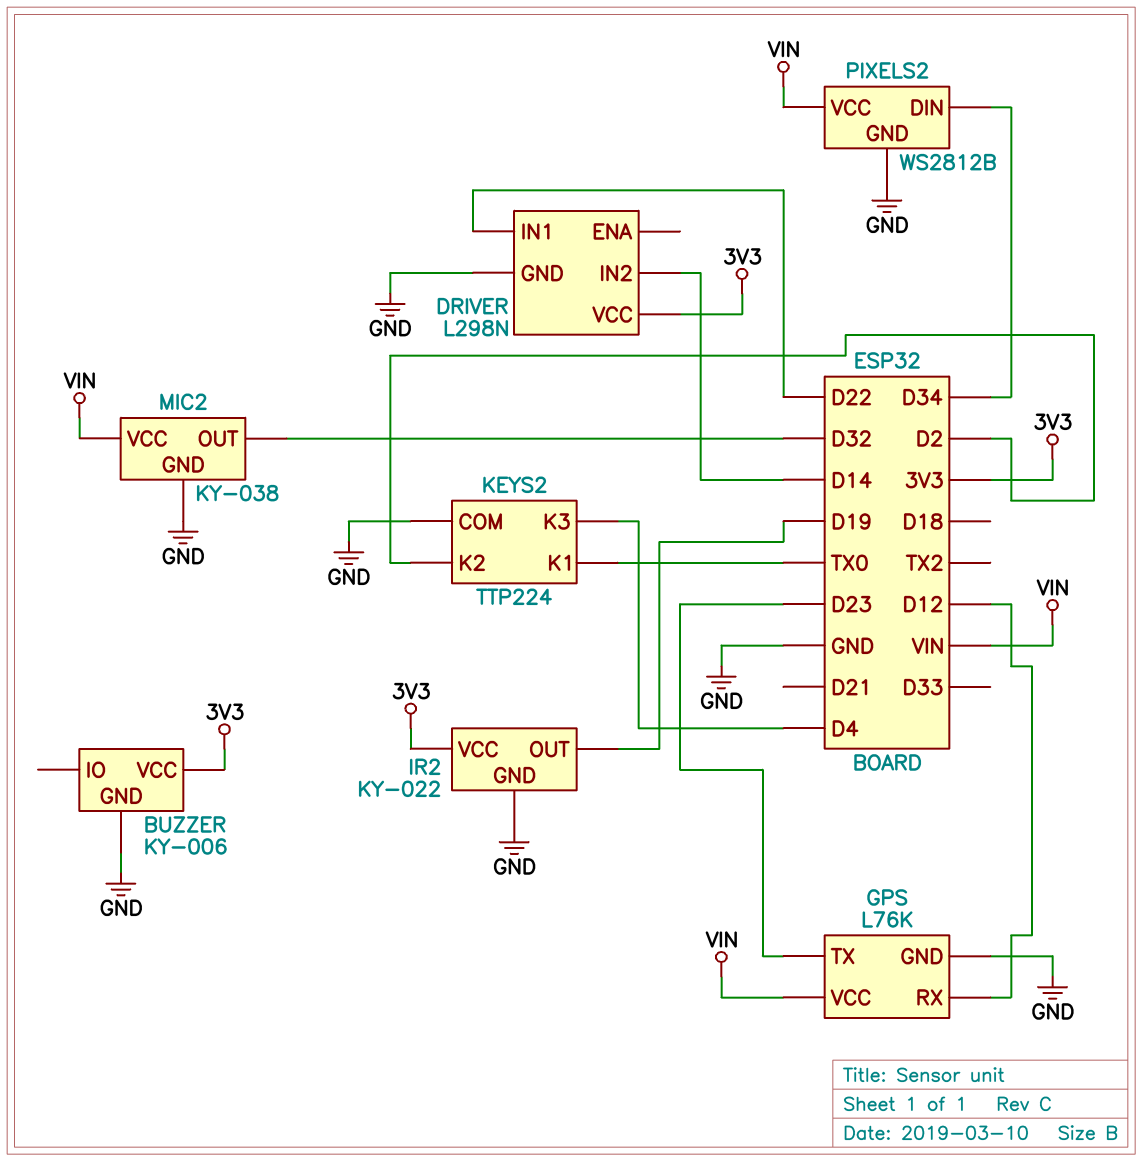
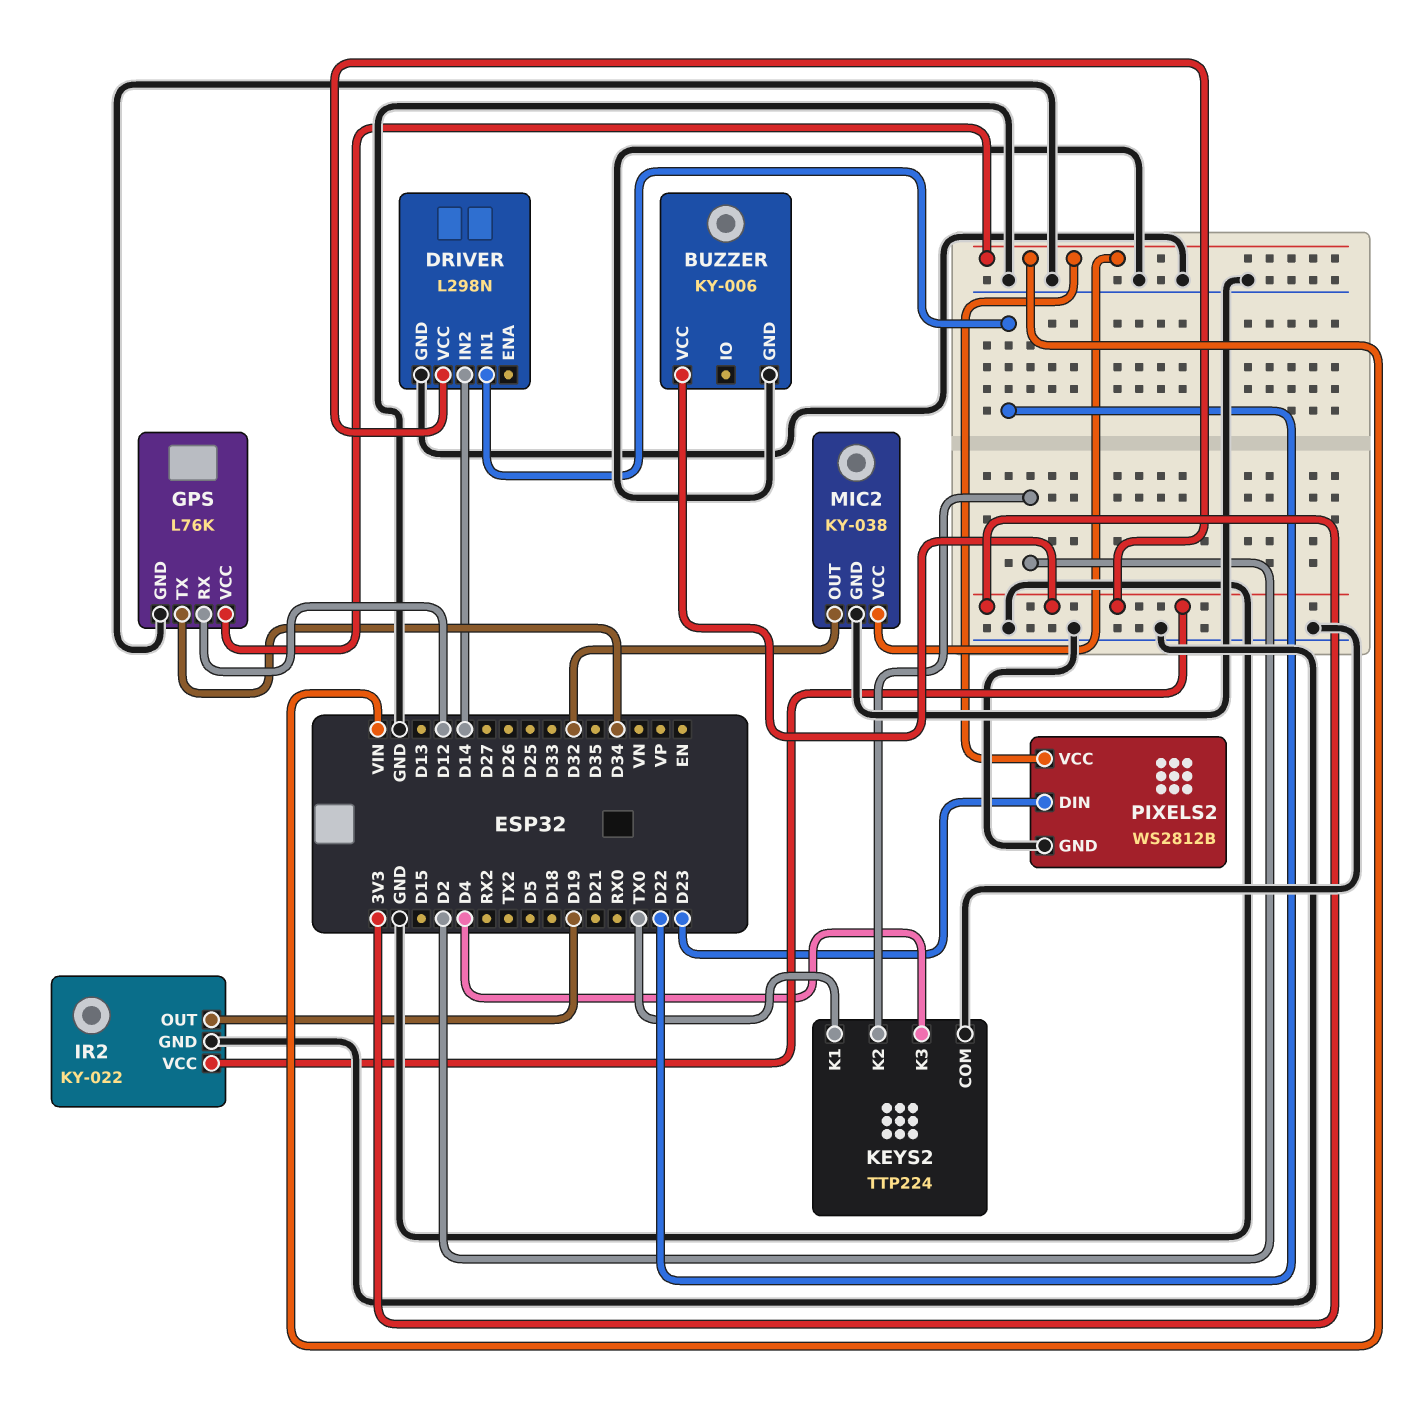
GPS pin TX: D23 -> D34
PIXELS2 pin DIN: D34 -> D23

